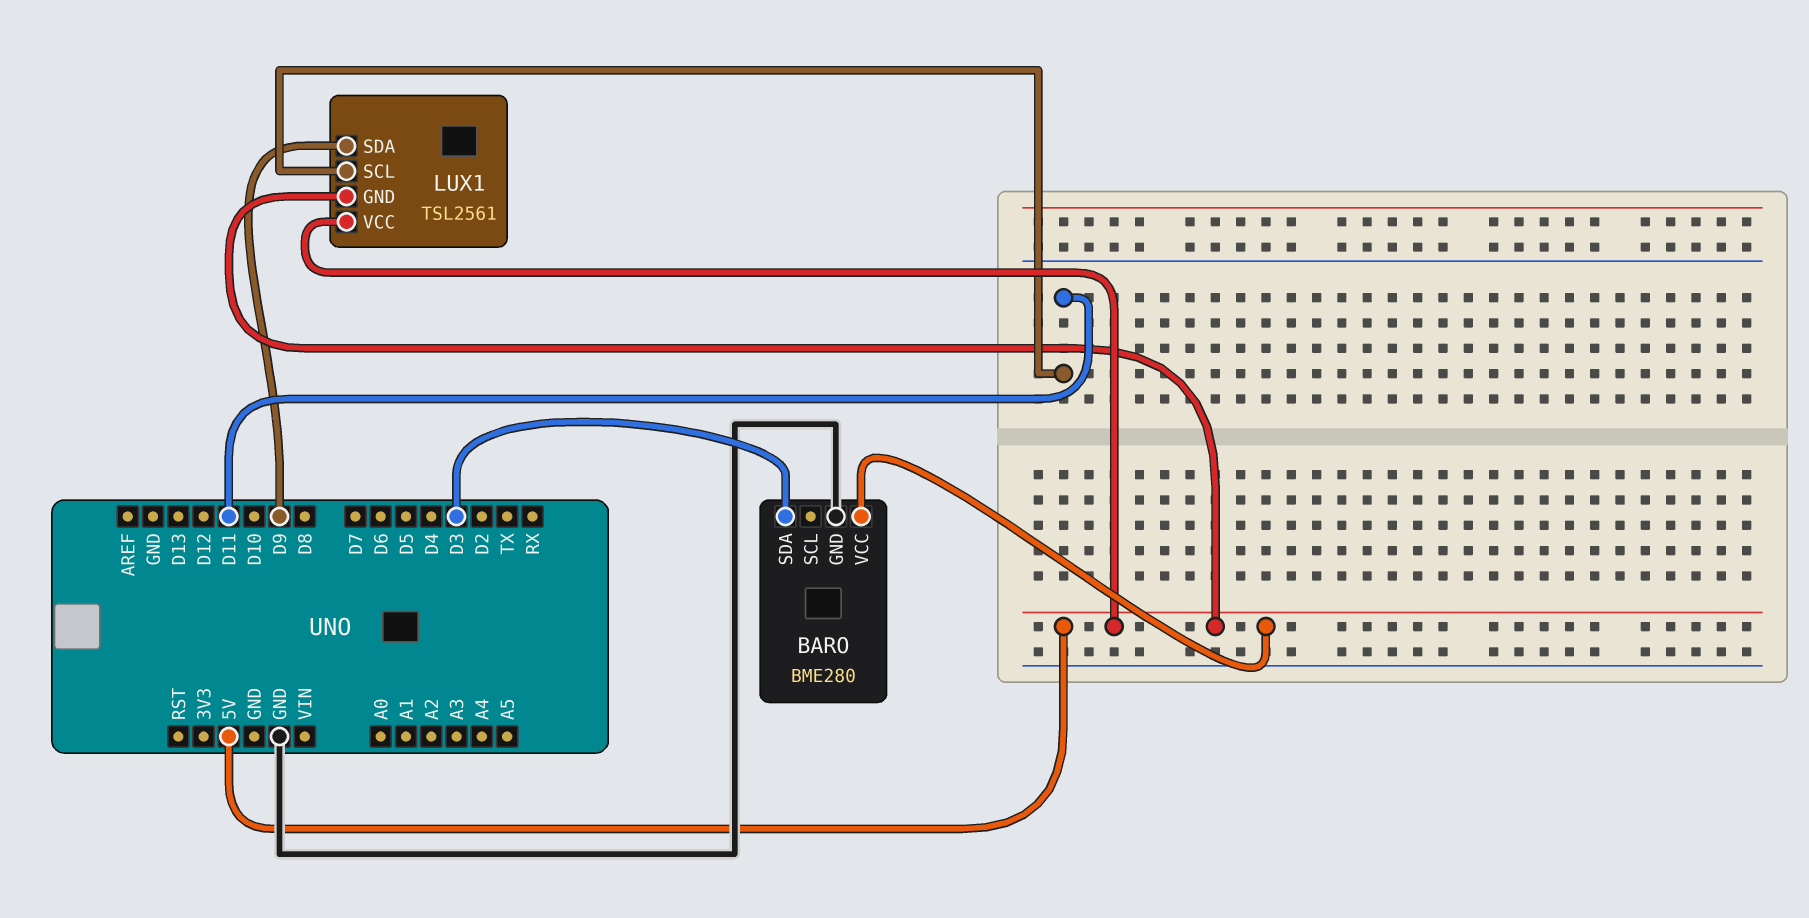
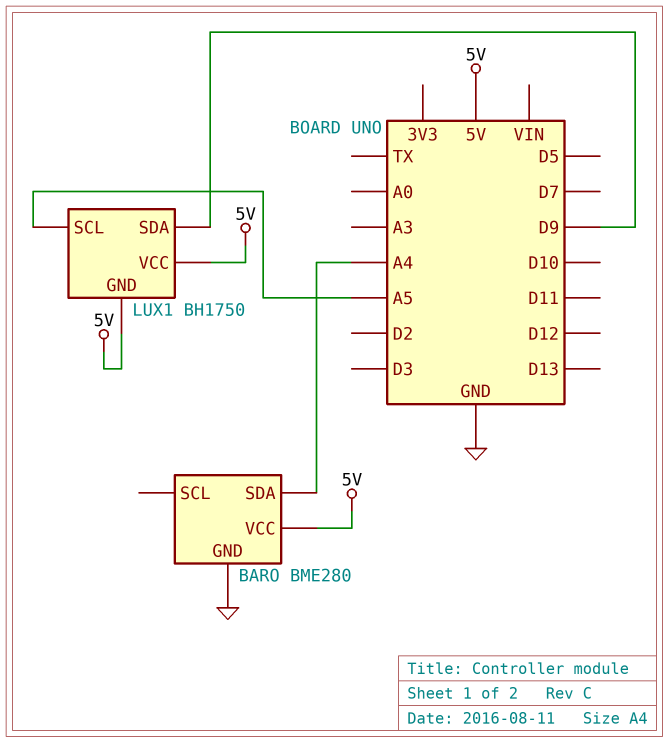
BARO pin SDA: D3 -> A4
LUX1: TSL2561 -> BH1750
LUX1 pin SCL: D11 -> A5

